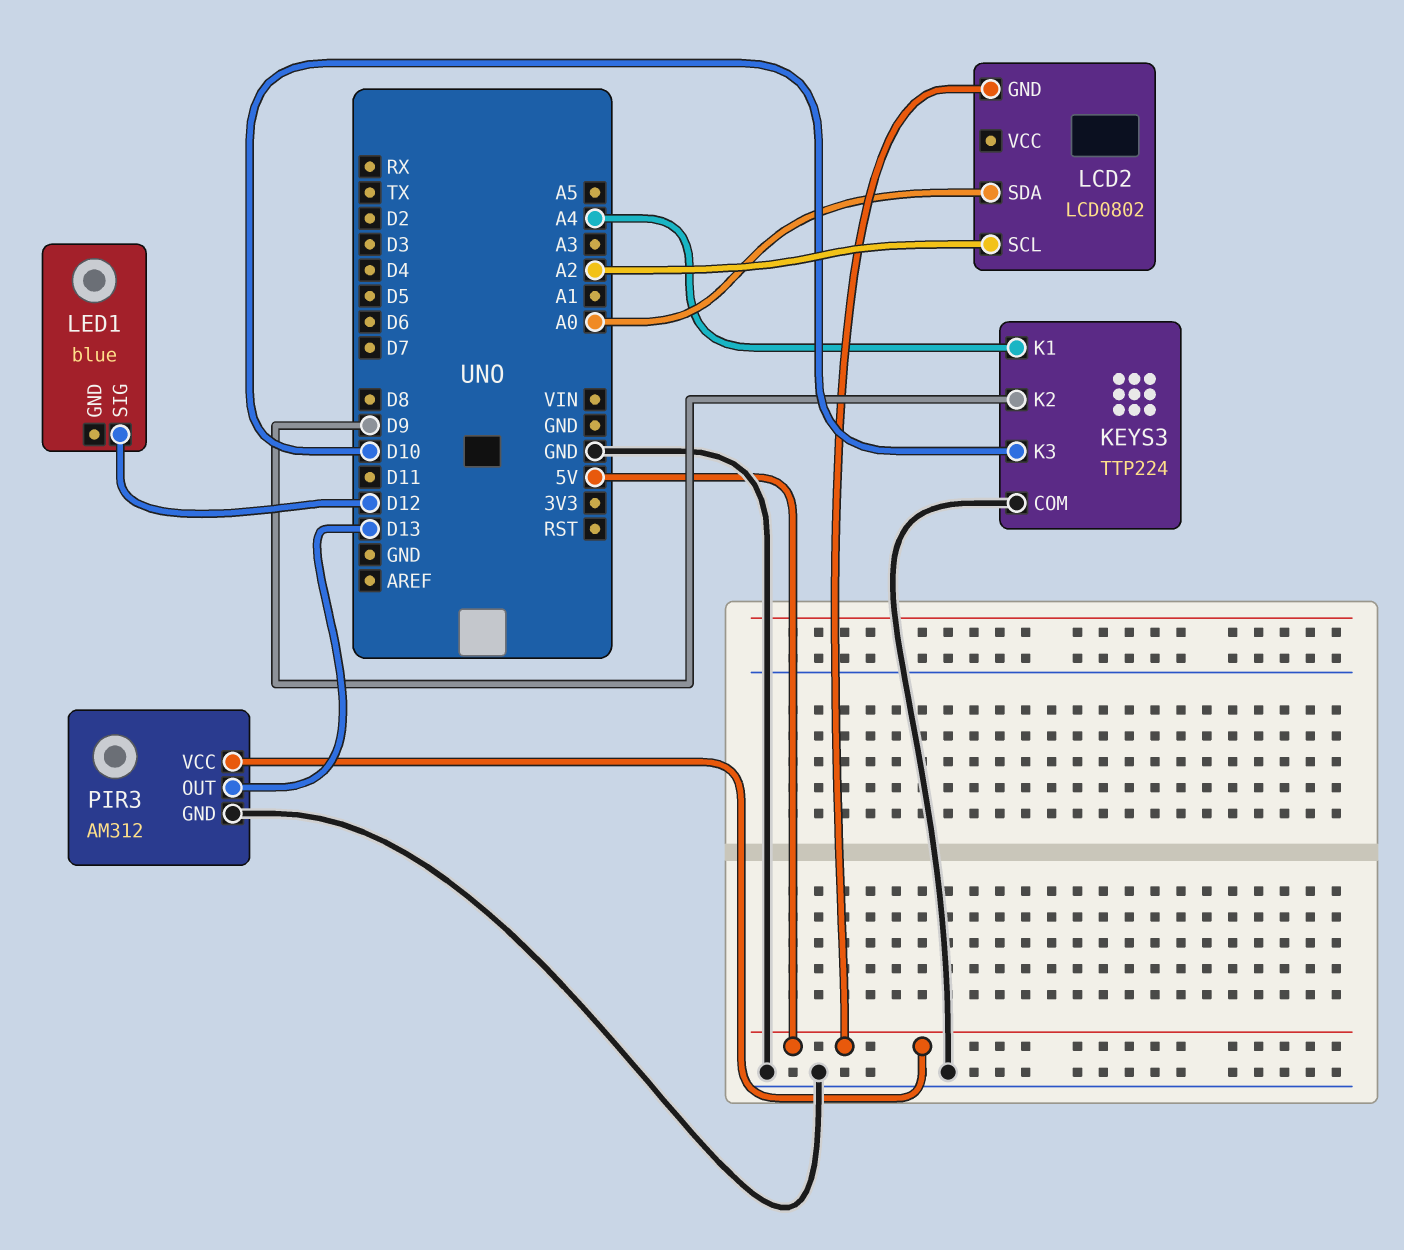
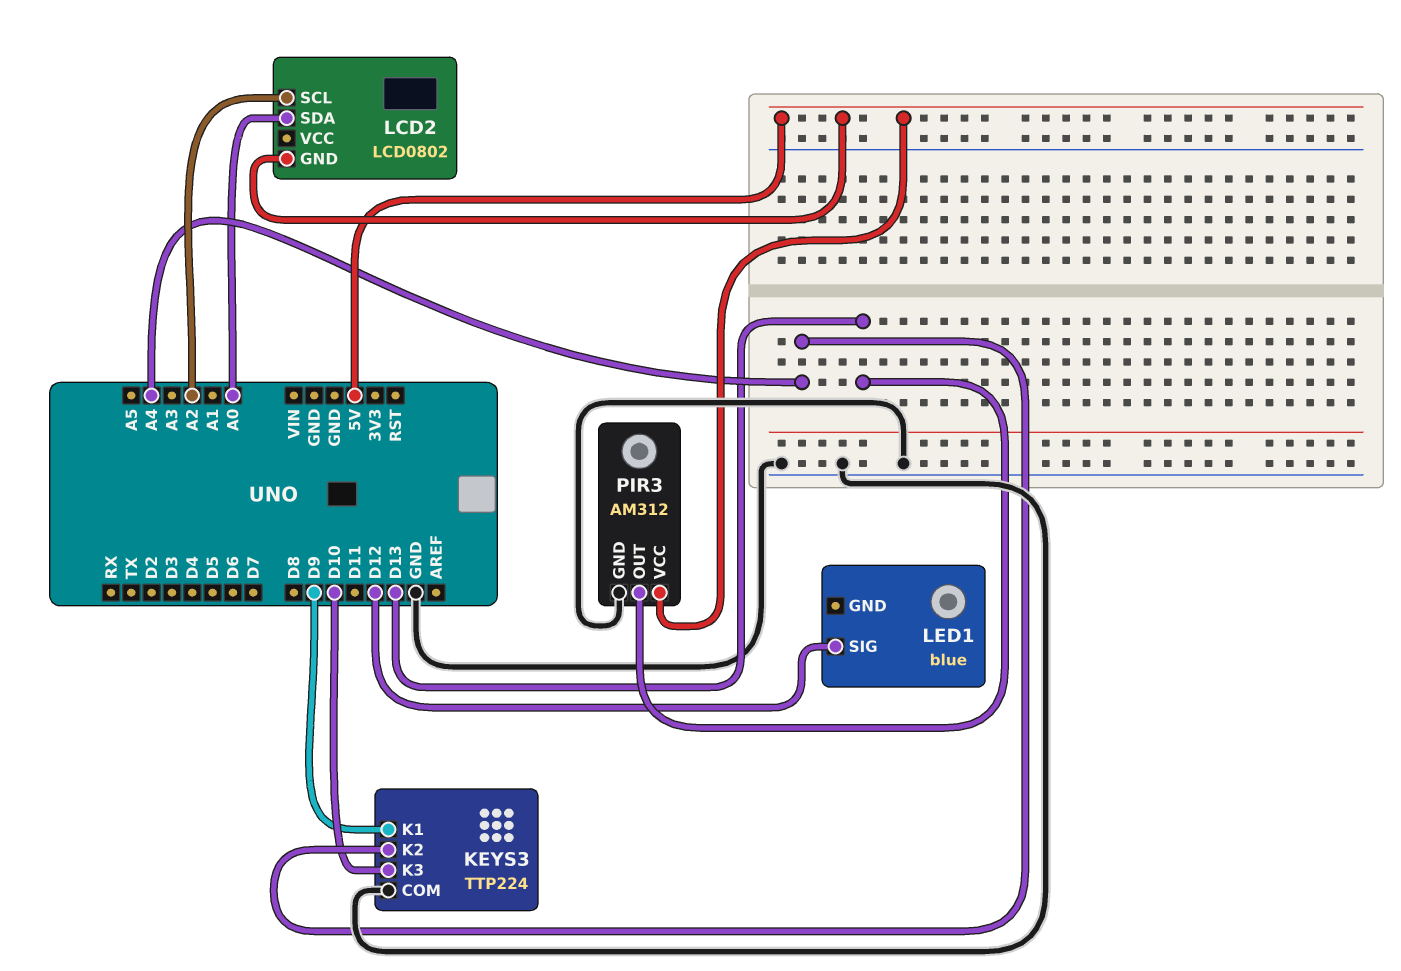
KEYS3 pin K1: A4 -> D9
KEYS3 pin K2: D9 -> A4

